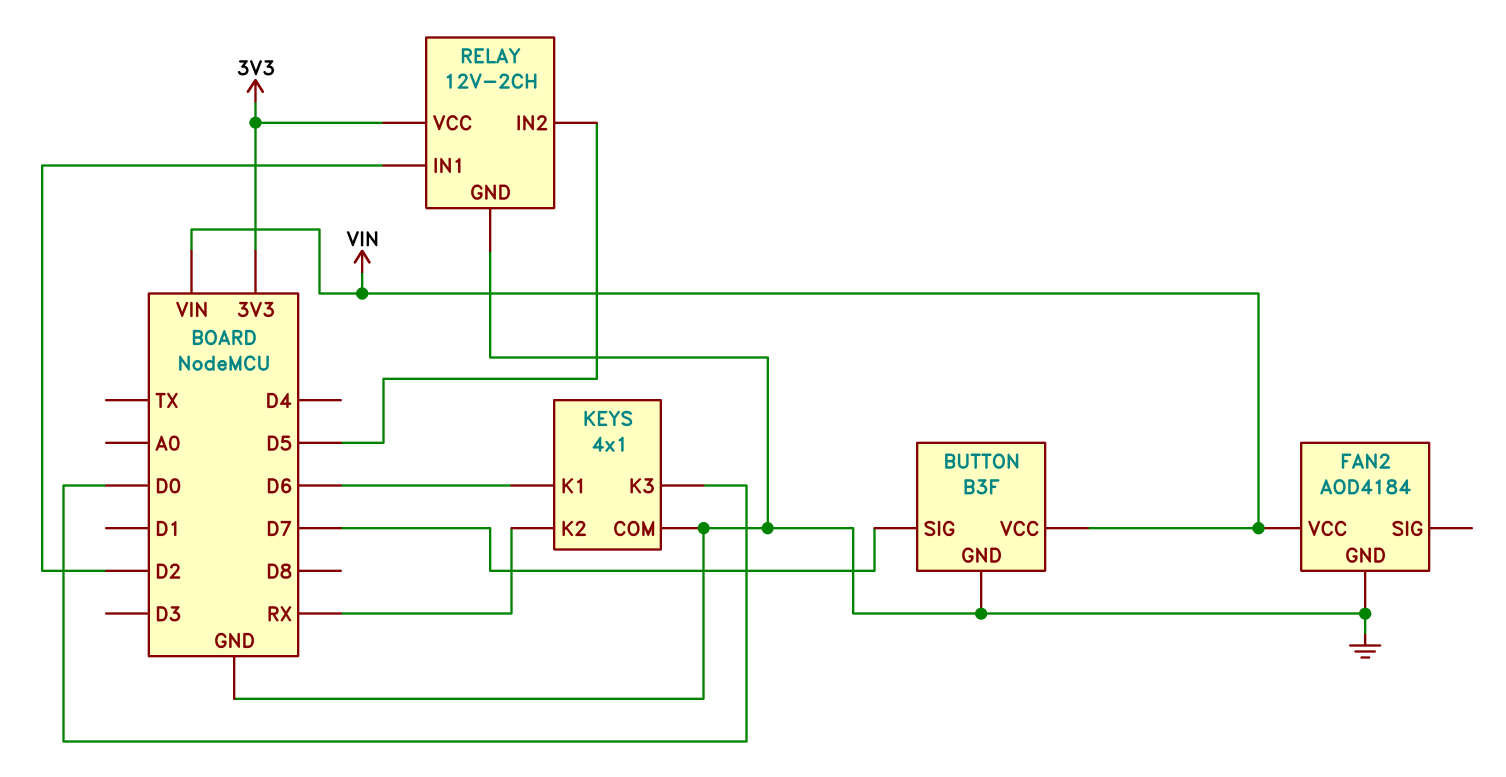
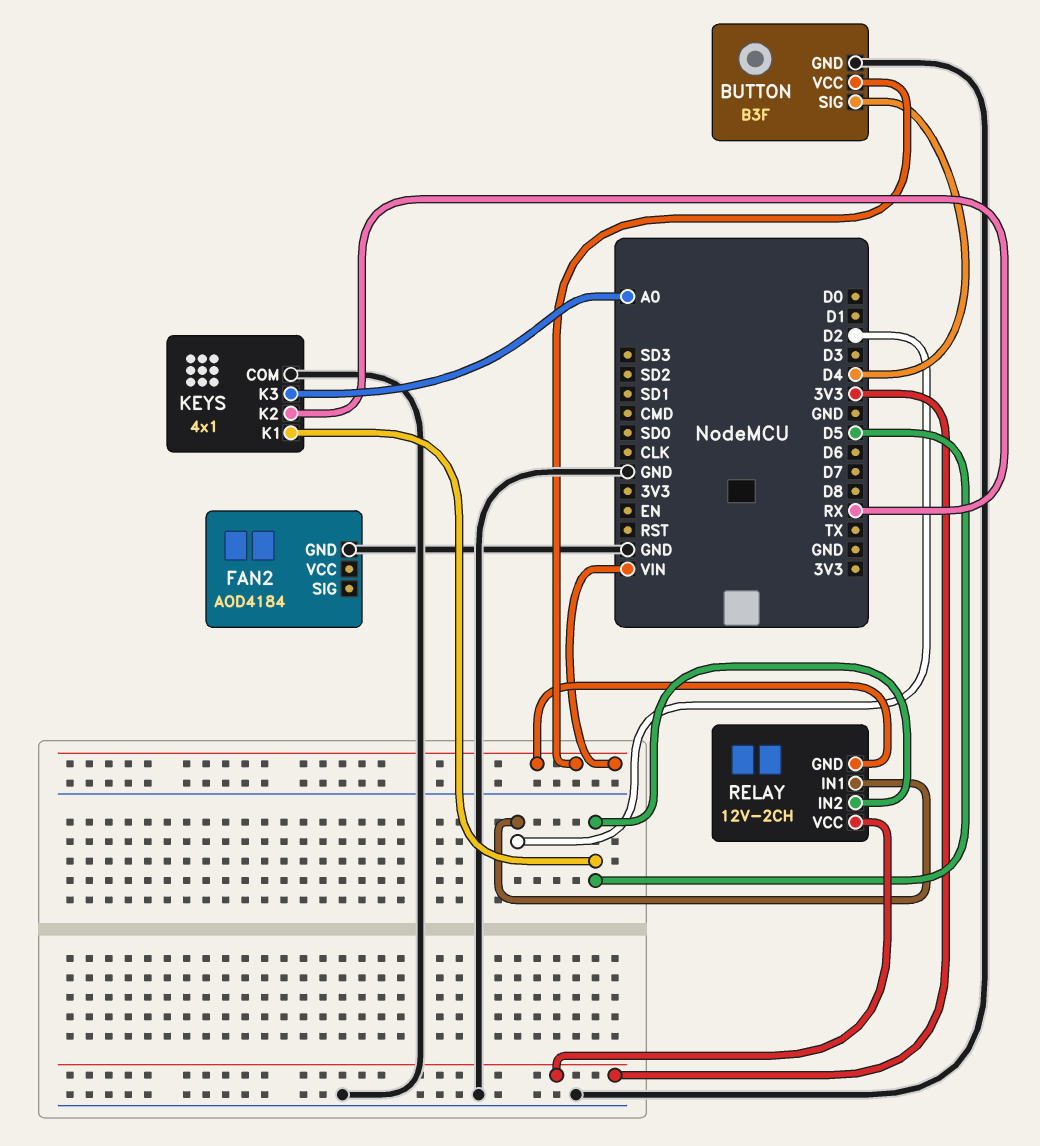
BUTTON pin SIG: D7 -> D4
FAN2 pin VCC: VIN -> none
KEYS pin K1: D6 -> D5
KEYS pin K3: D0 -> A0
RELAY pin GND: GND -> VIN

